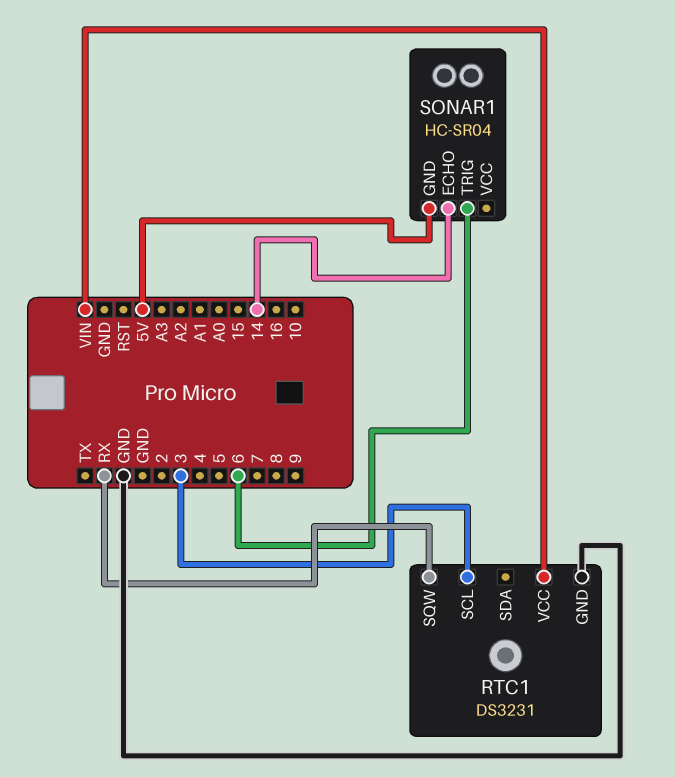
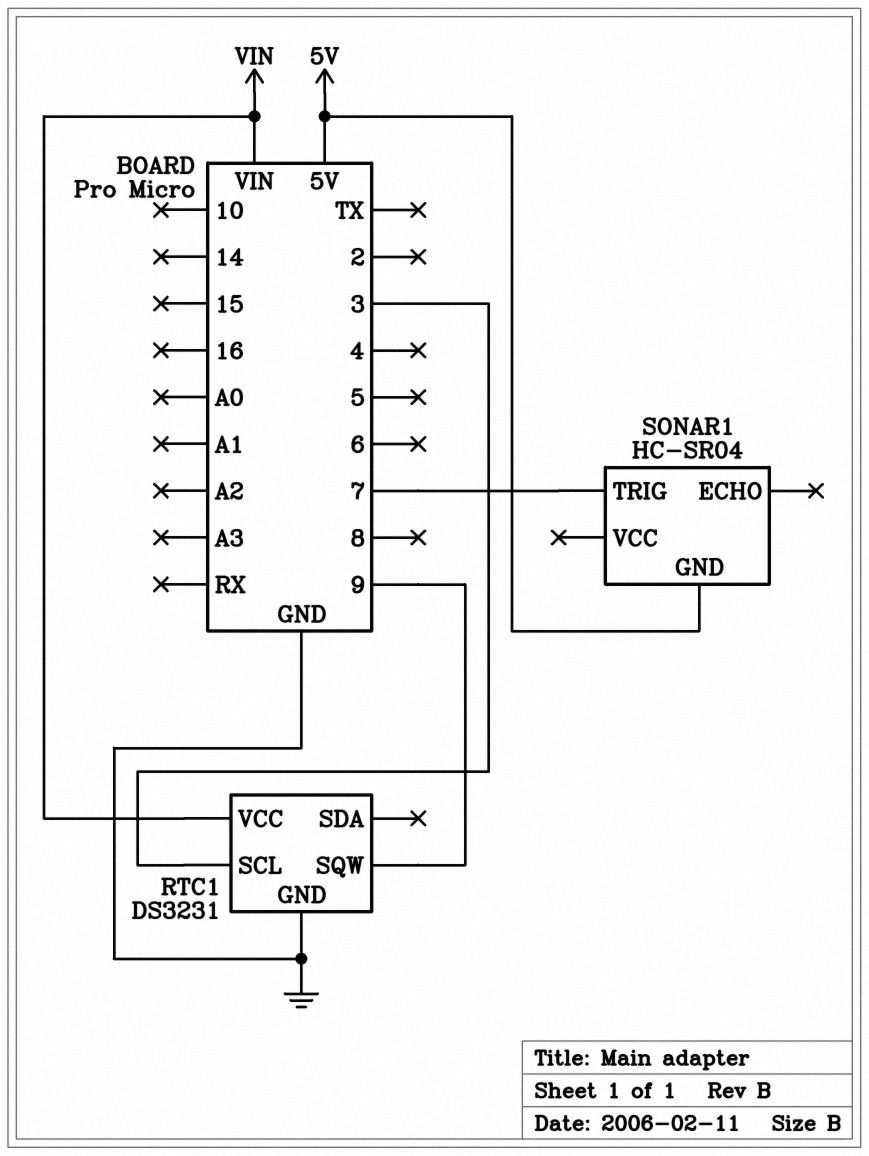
RTC1 pin SQW: RX -> 9
SONAR1 pin ECHO: 14 -> none
SONAR1 pin TRIG: 6 -> 7

